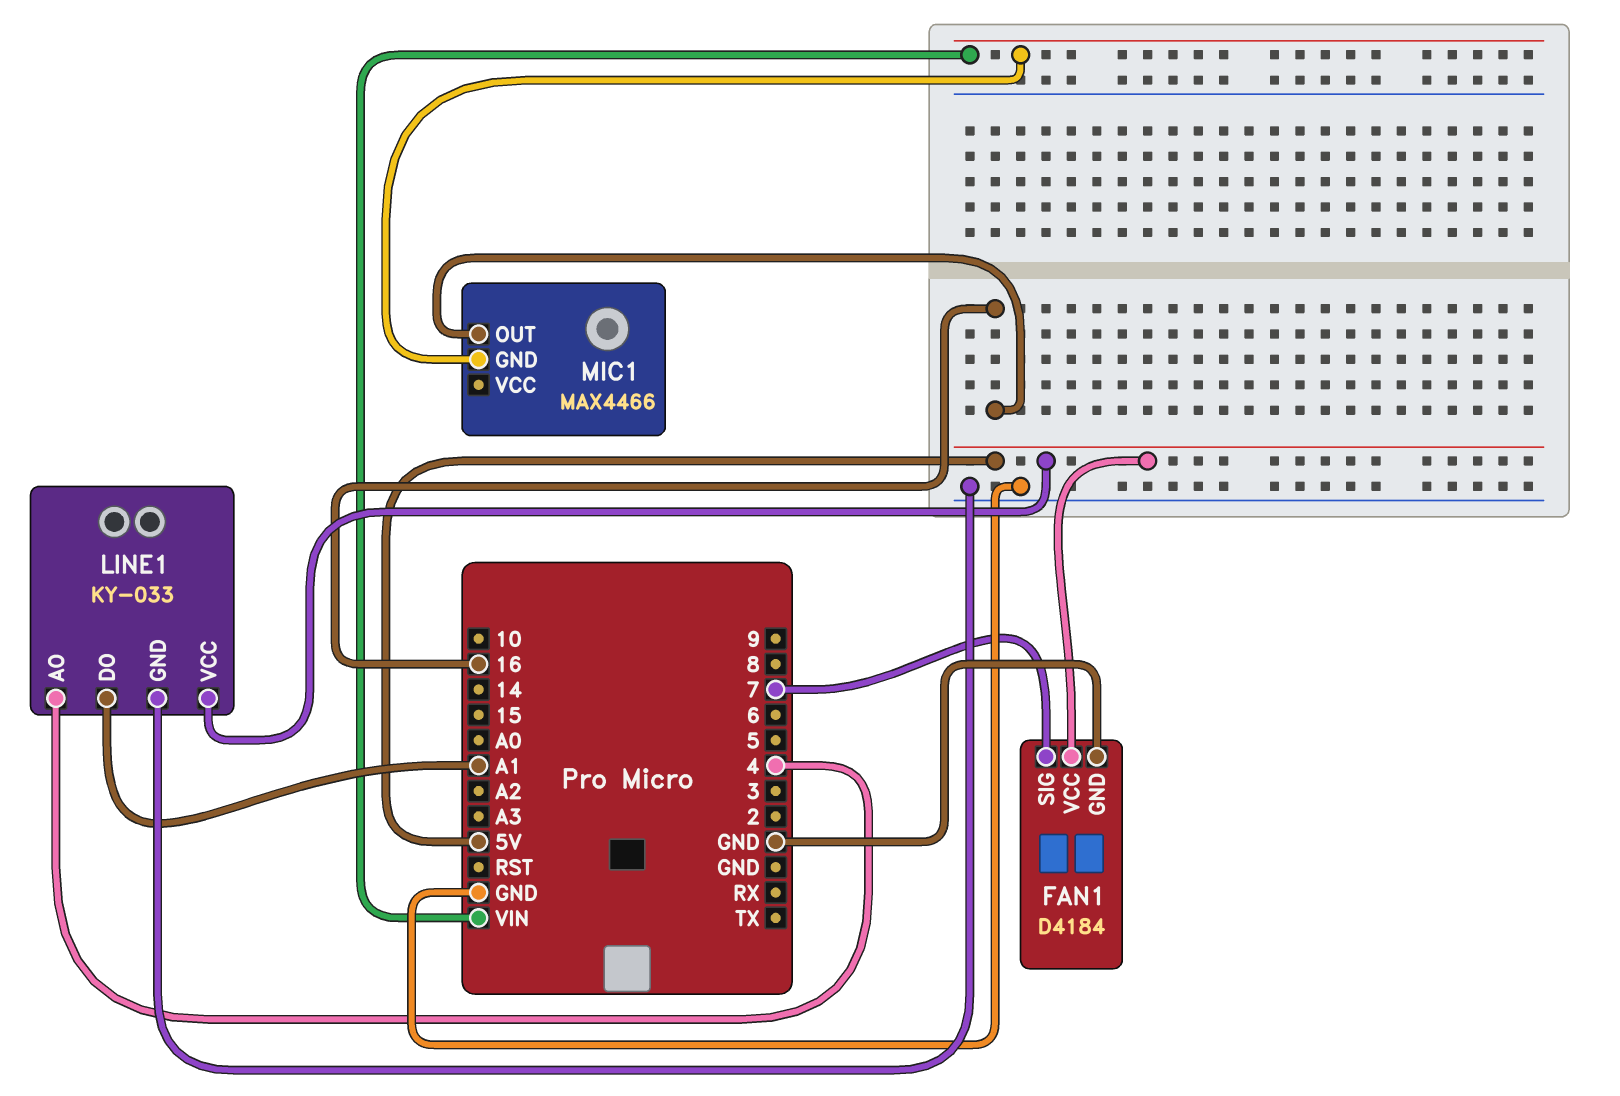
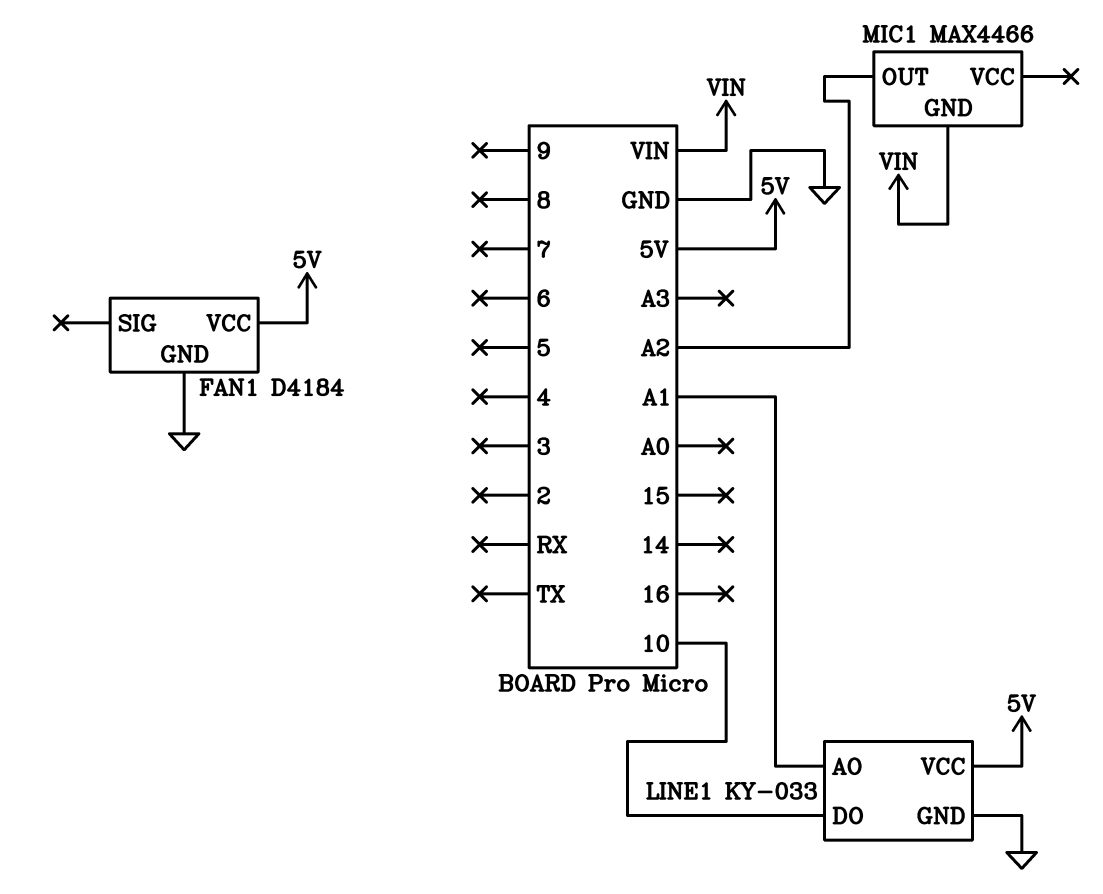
FAN1 pin SIG: 7 -> none
LINE1 pin AO: 4 -> A1
LINE1 pin DO: A1 -> 10
MIC1 pin OUT: 16 -> A2

